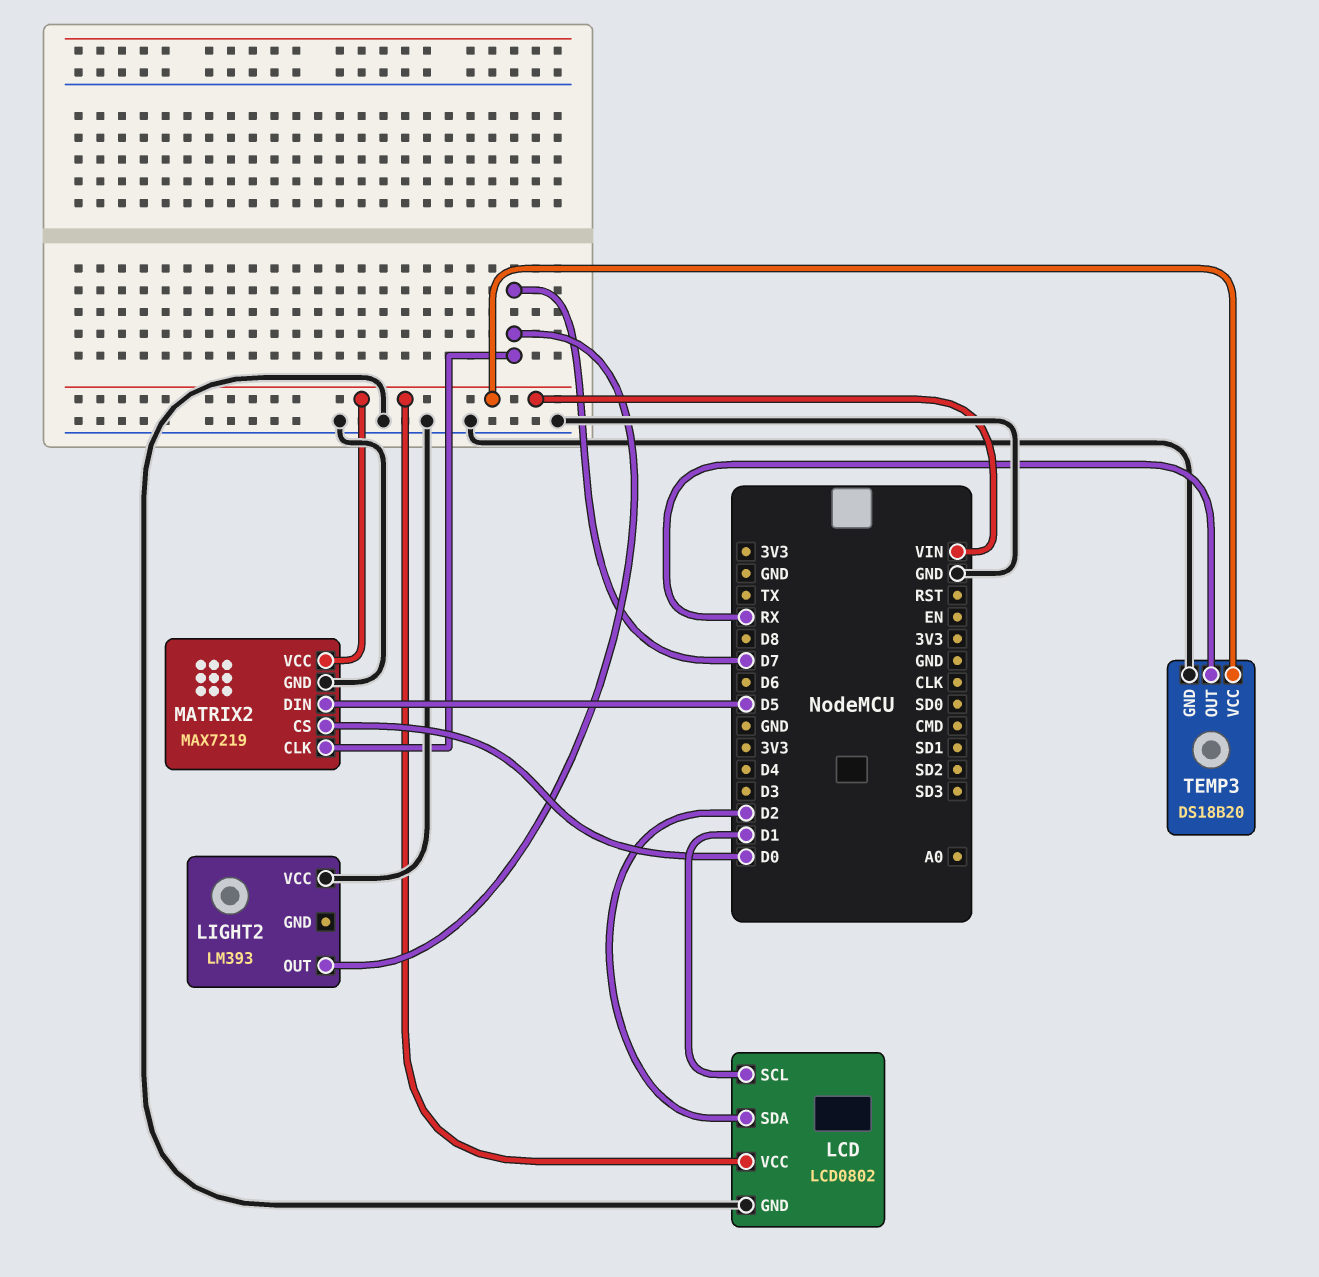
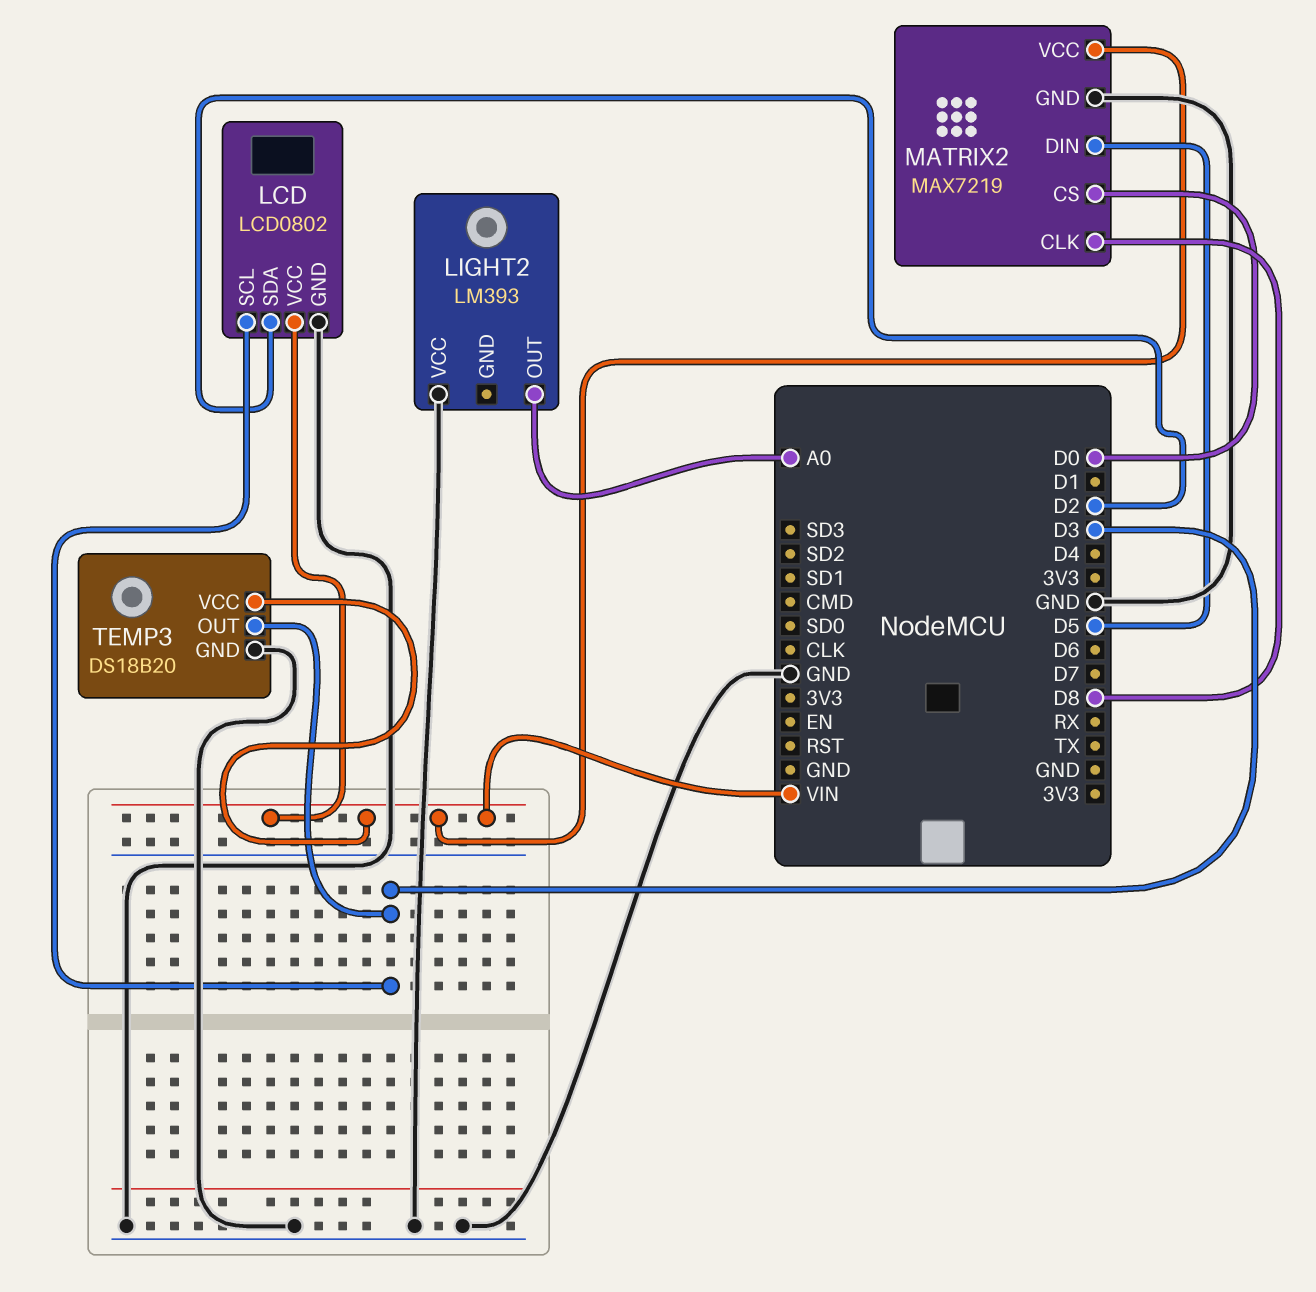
LCD pin SCL: D1 -> D3
LIGHT2 pin OUT: D7 -> A0
MATRIX2 pin CLK: D7 -> D8
TEMP3 pin OUT: RX -> D3

